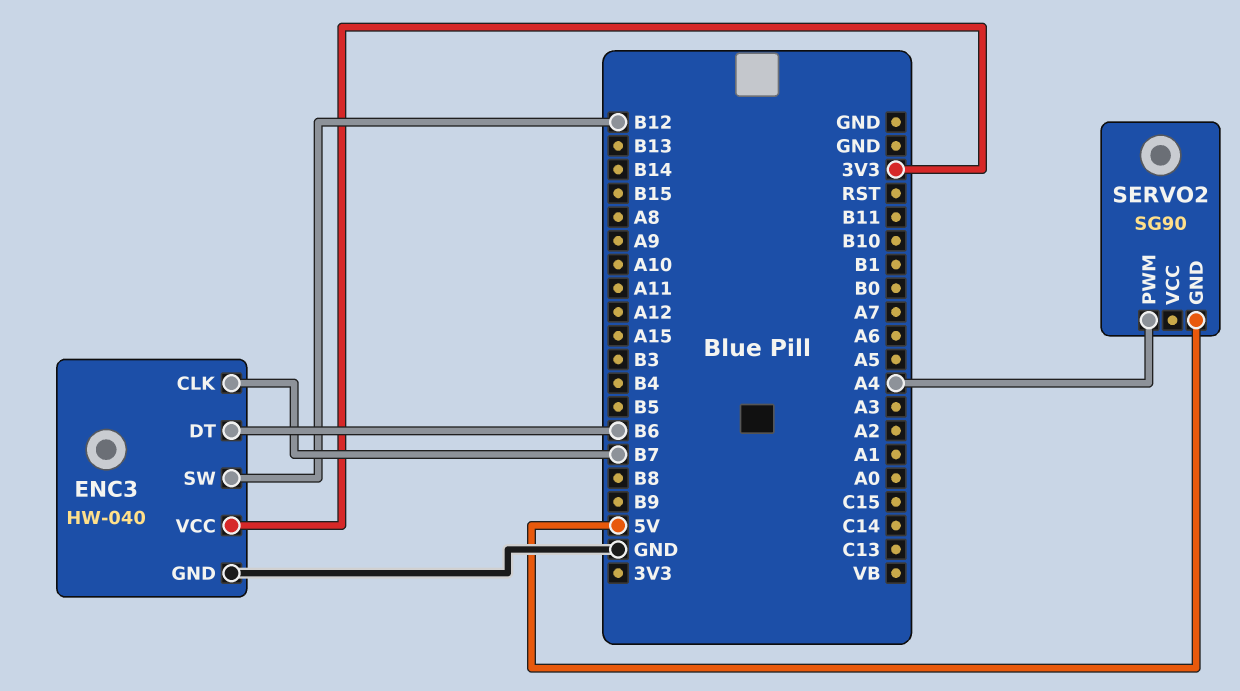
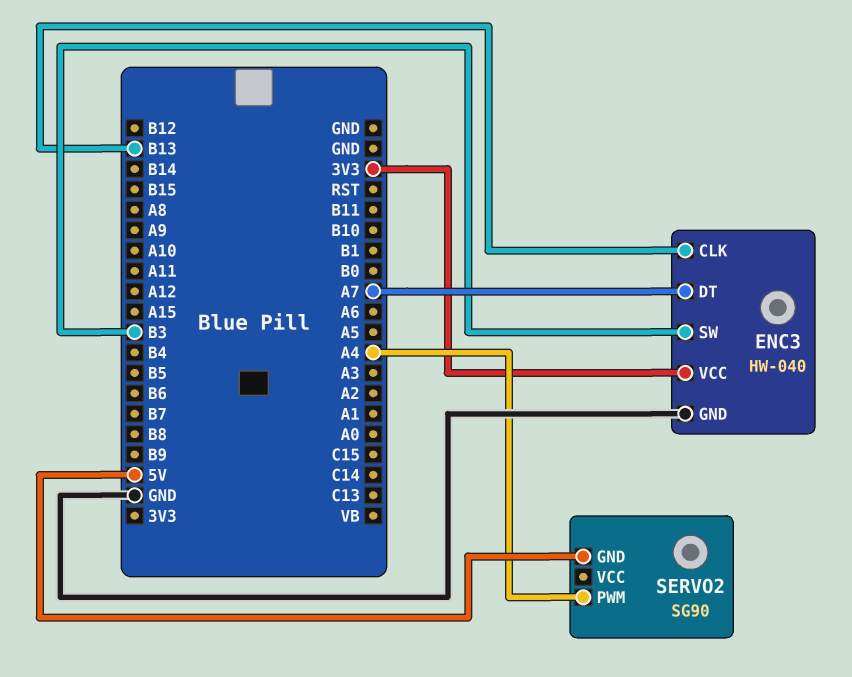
ENC3 pin CLK: B7 -> B13
ENC3 pin DT: B6 -> A7
ENC3 pin SW: B12 -> B3

